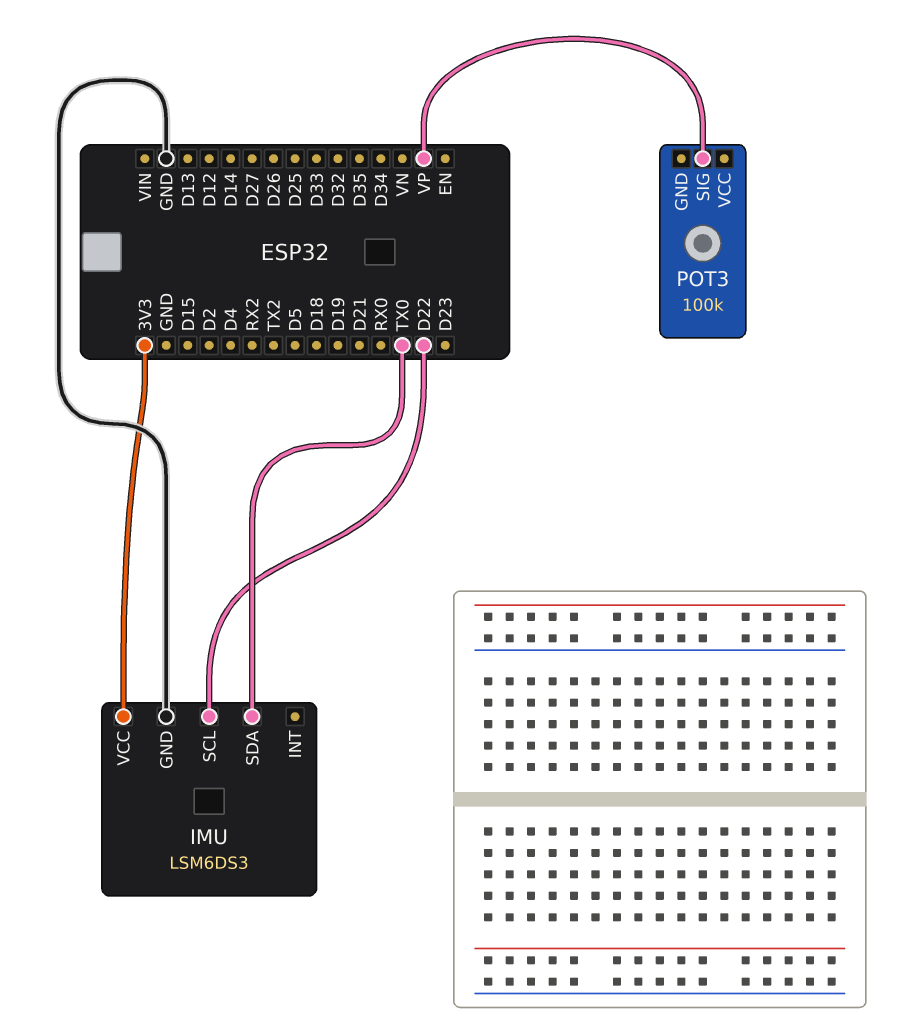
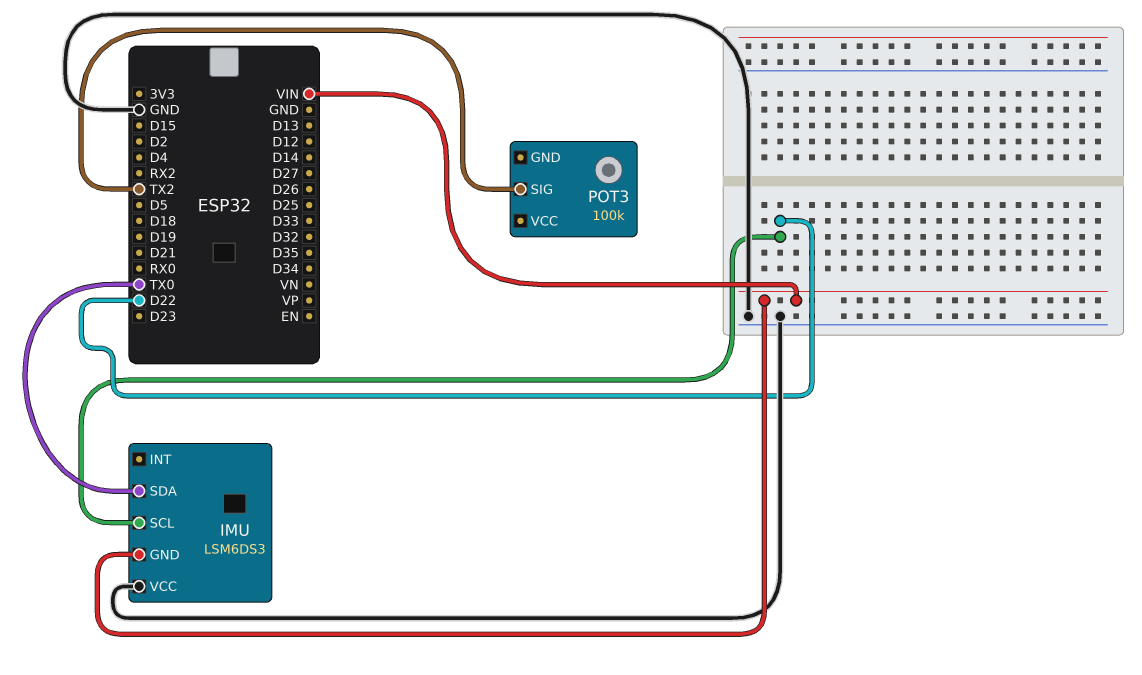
IMU pin GND: GND -> VIN
IMU pin VCC: 3V3 -> GND
POT3 pin SIG: VP -> TX2

